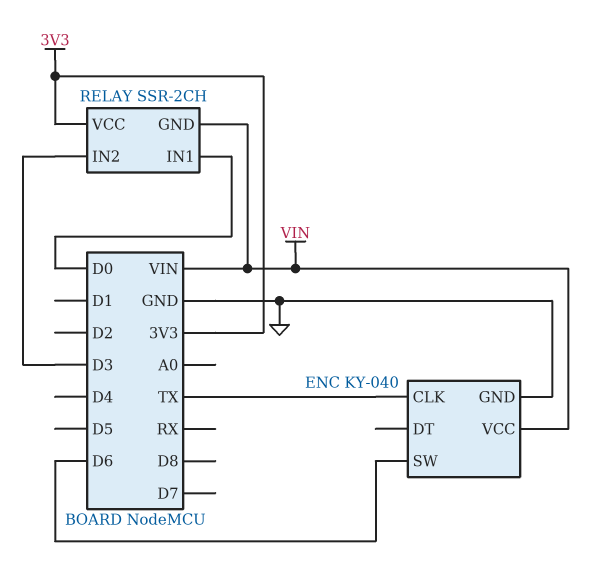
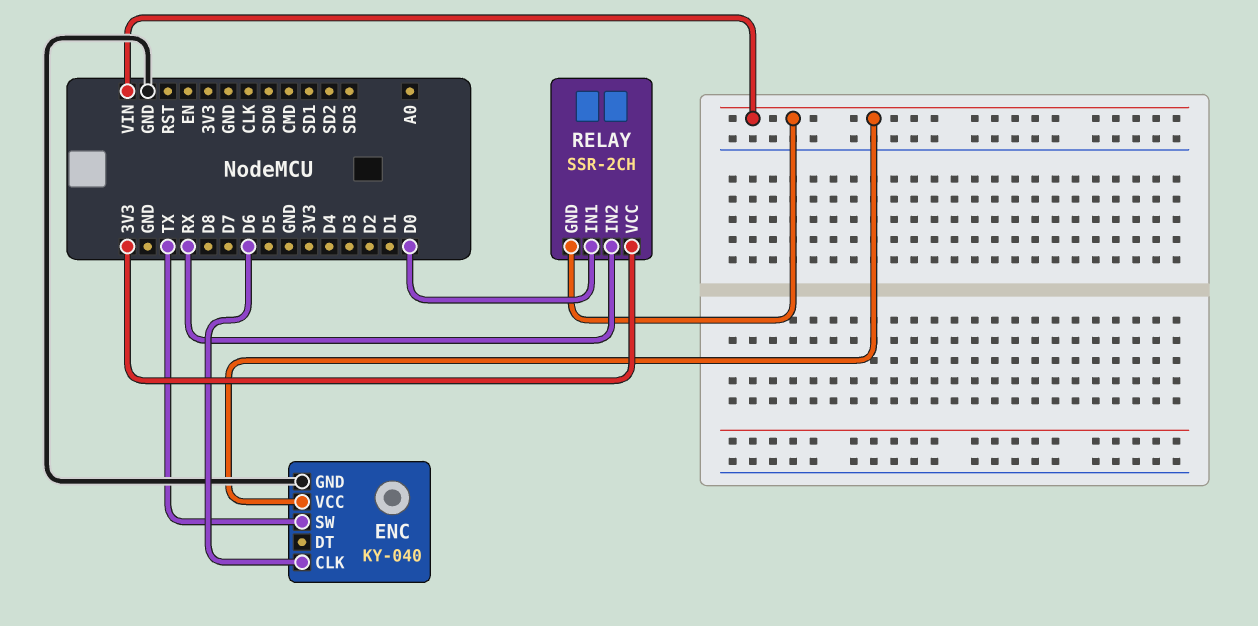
ENC pin CLK: TX -> D6
ENC pin SW: D6 -> TX
RELAY pin IN2: D3 -> RX

